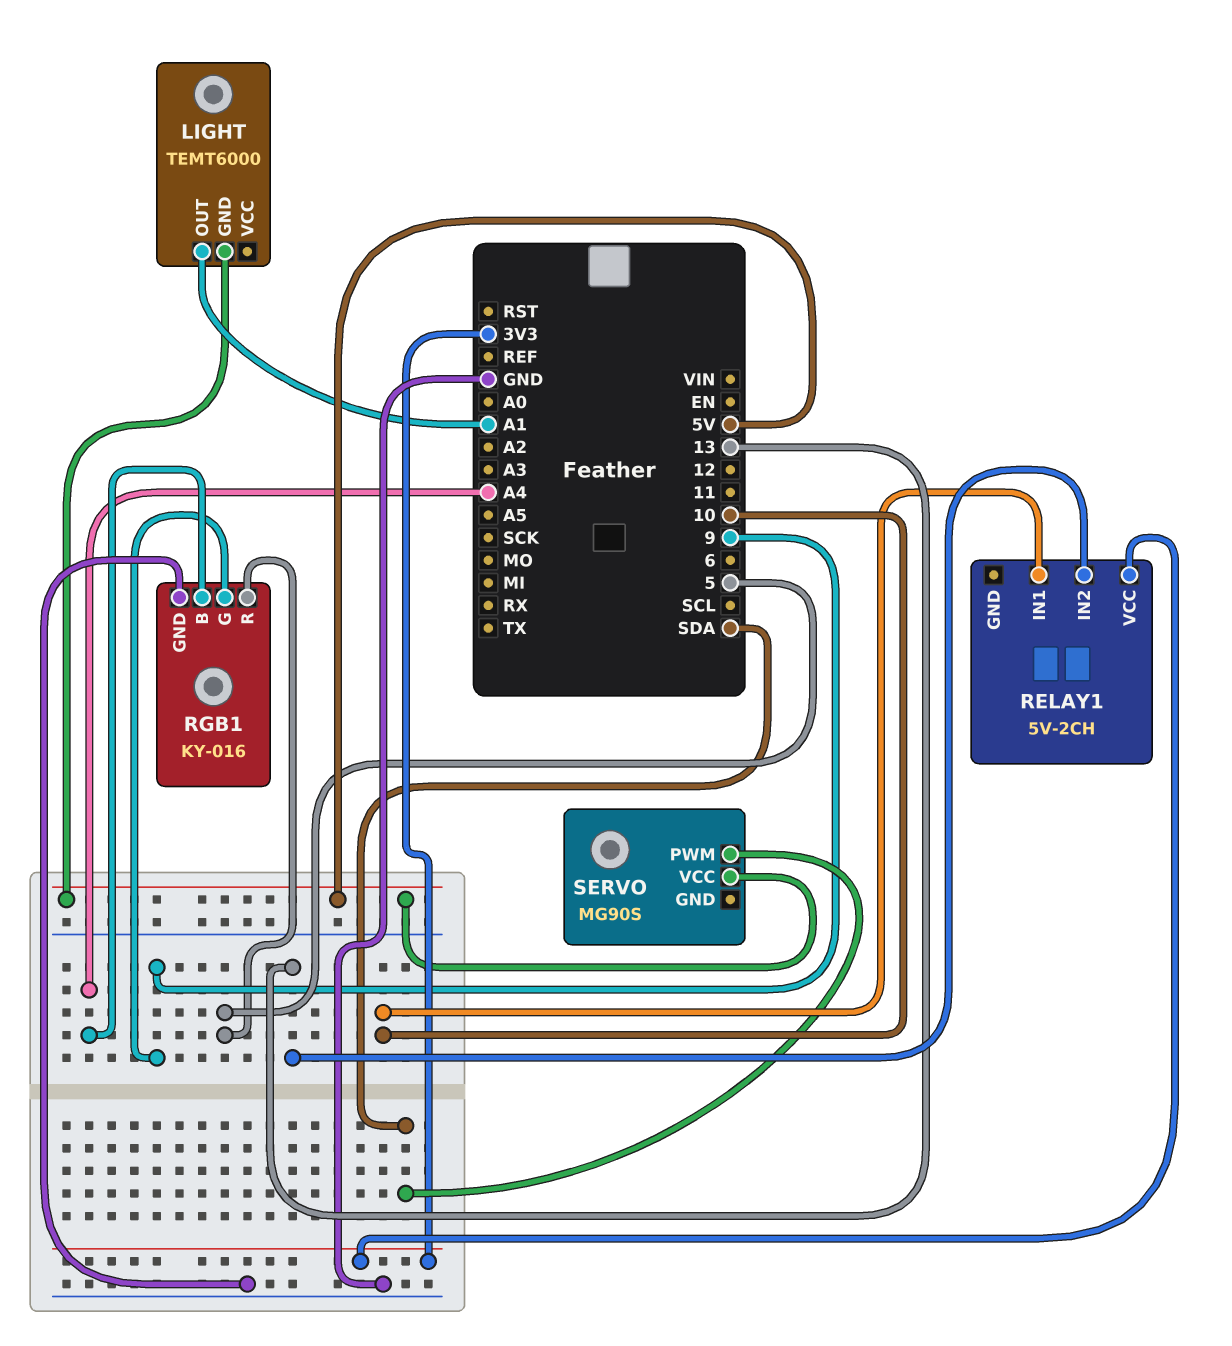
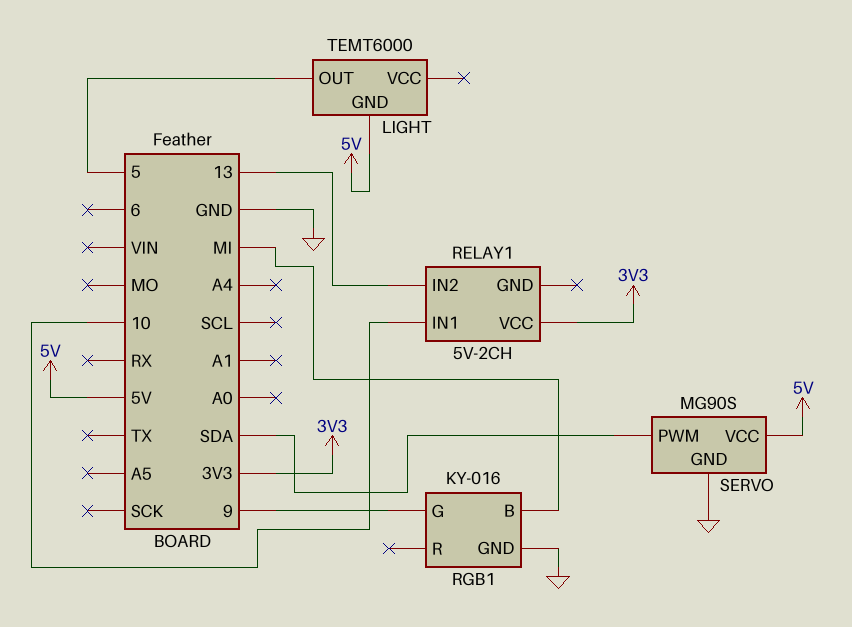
LIGHT pin OUT: A1 -> 5
RGB1 pin B: A4 -> MI
RGB1 pin R: 5 -> none
SERVO pin GND: none -> GND

